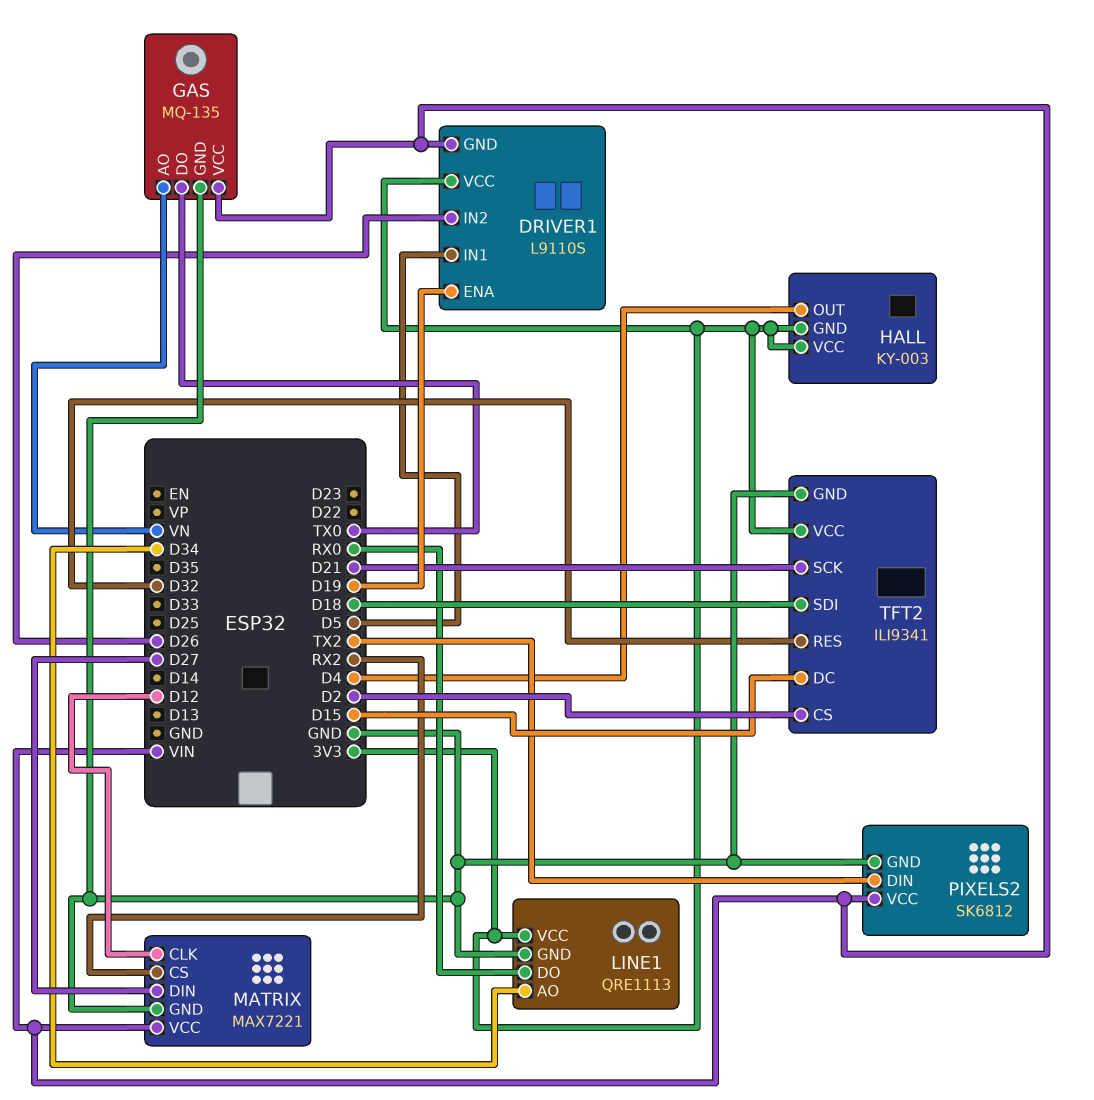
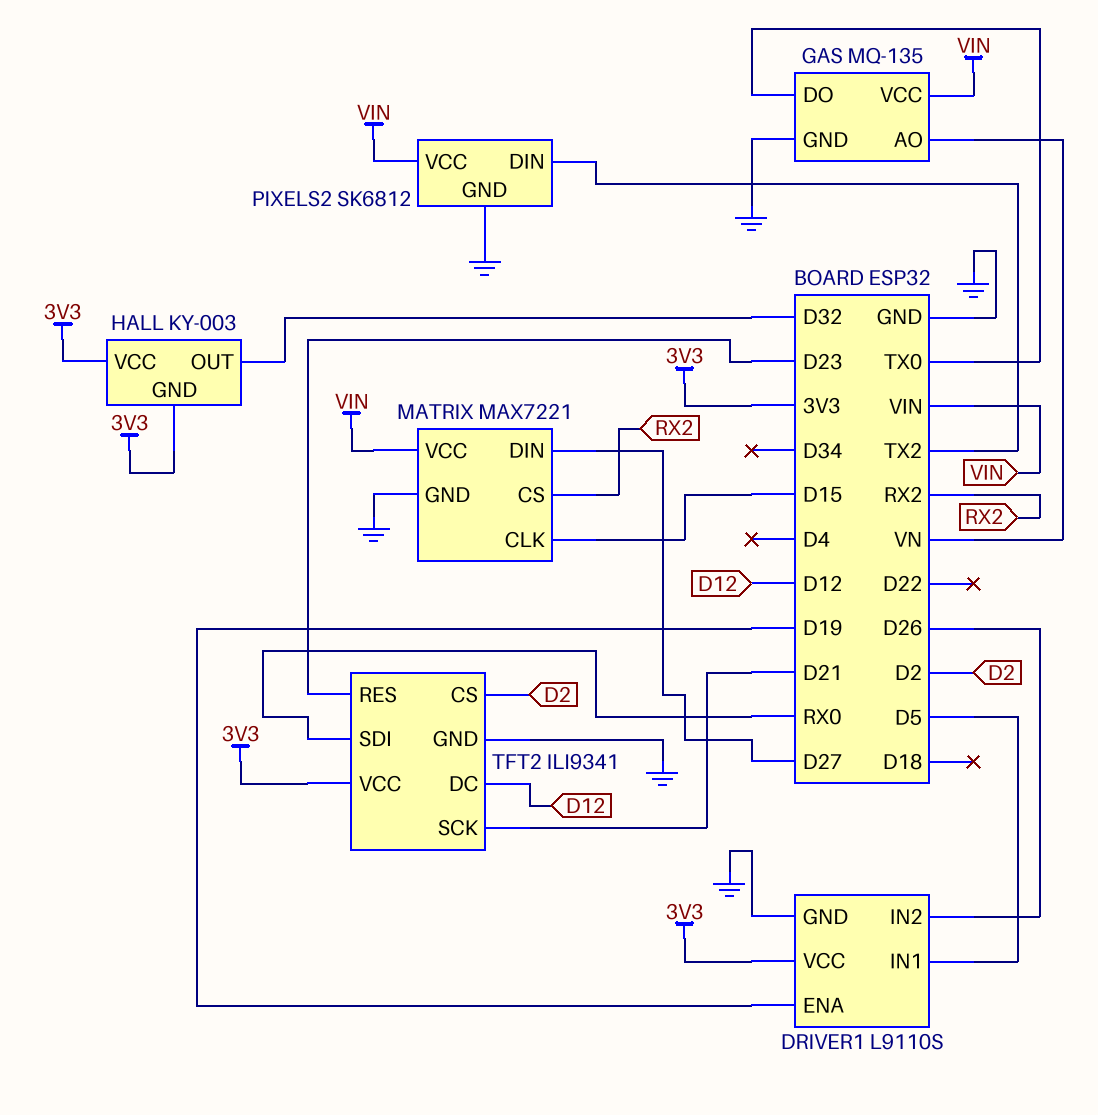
DRIVER1 pin GND: VIN -> GND
HALL pin OUT: D4 -> D32
LINE1: QRE1113 -> none
LINE1 pin AO: D34 -> none
LINE1 pin DO: RX0 -> none
LINE1 pin GND: GND -> none
LINE1 pin VCC: 3V3 -> none
MATRIX pin CLK: D12 -> D15
TFT2 pin DC: D15 -> D12
TFT2 pin RES: D32 -> D23
TFT2 pin SDI: D18 -> RX0

